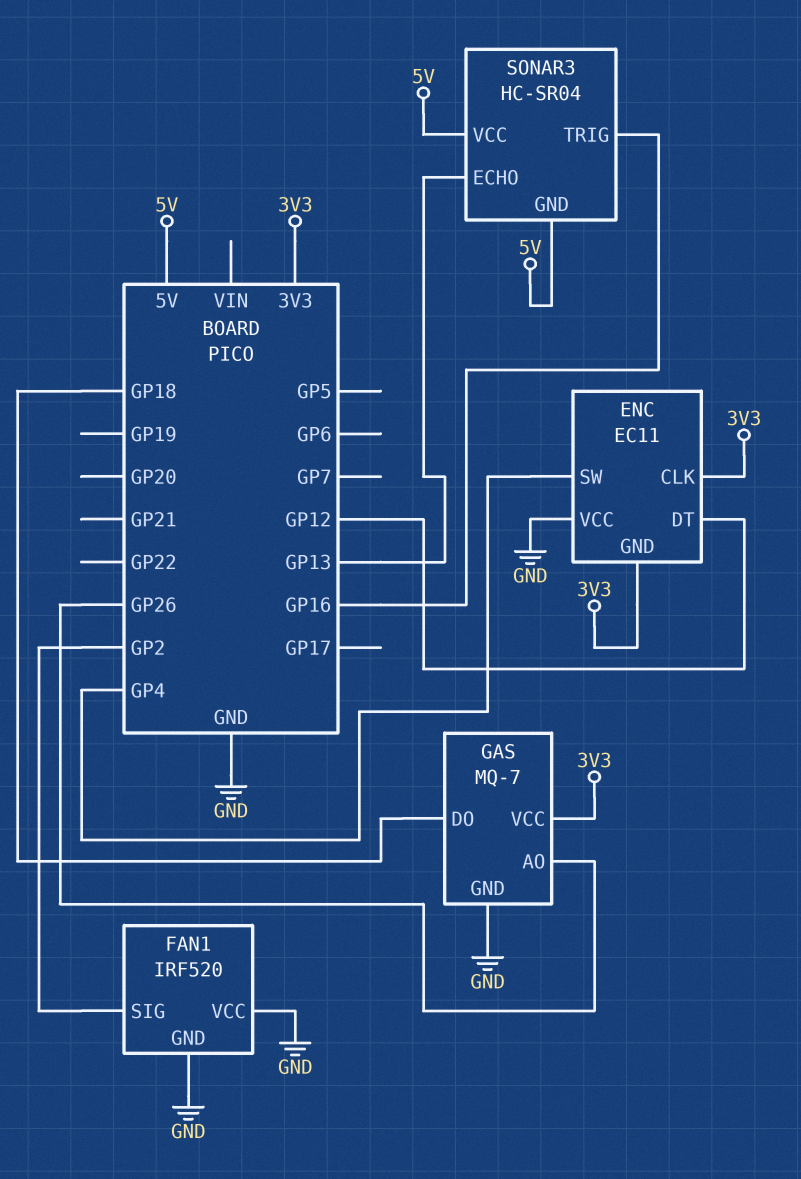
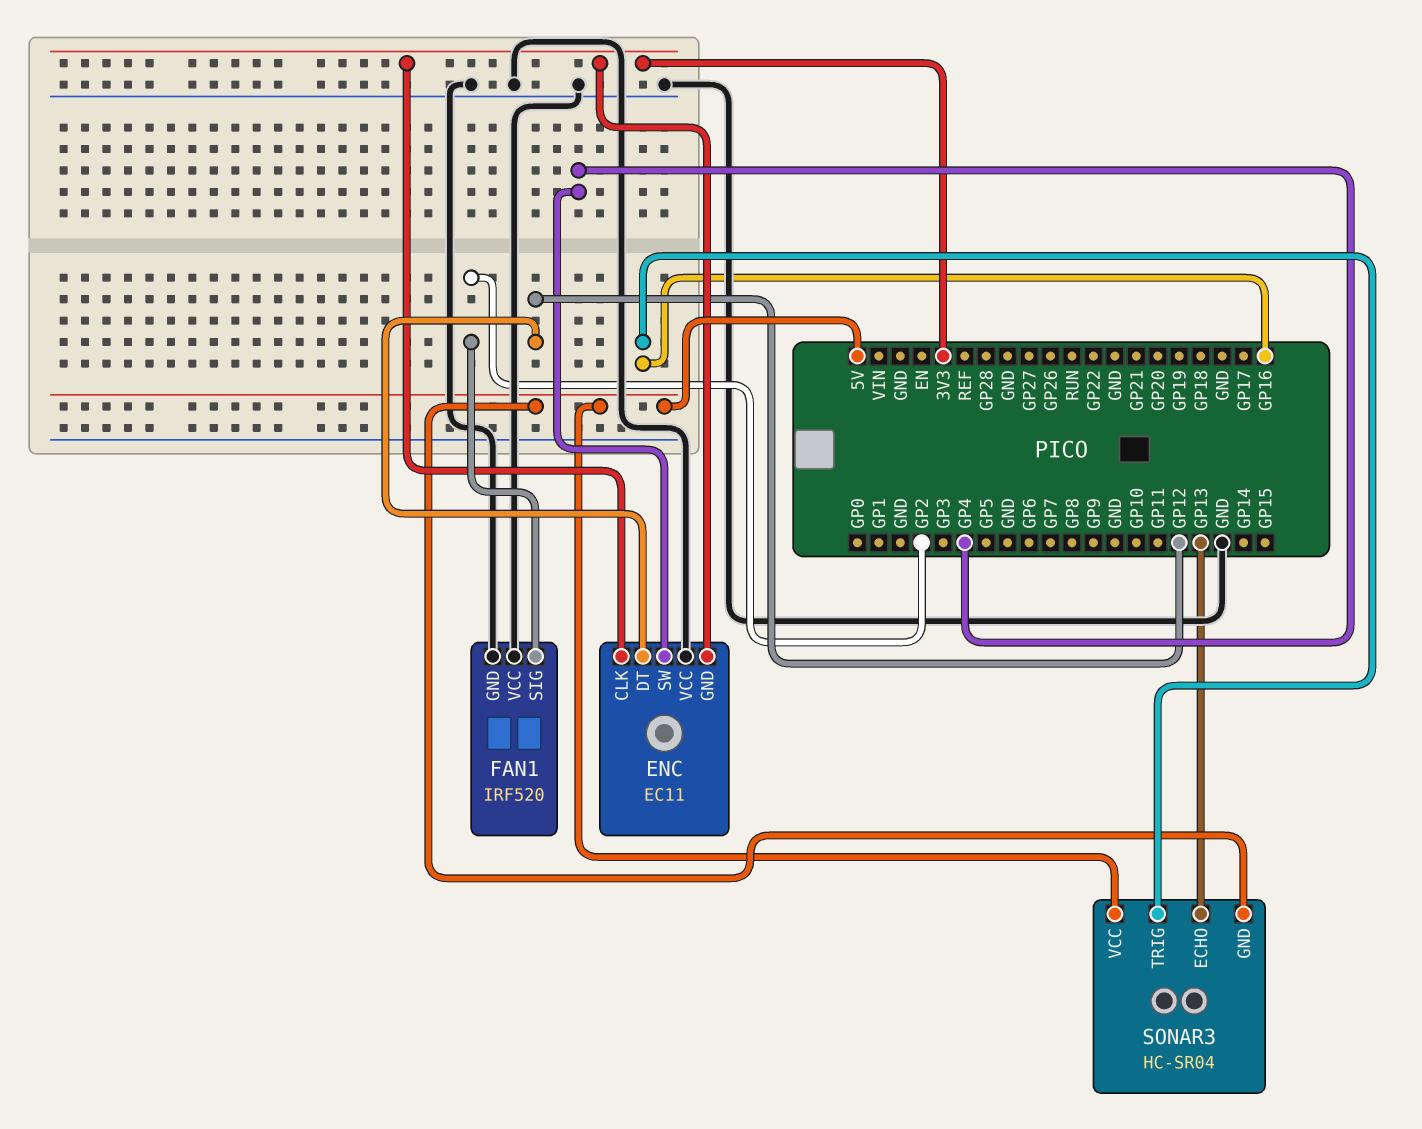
GAS: MQ-7 -> none
GAS pin AO: GP26 -> none
GAS pin DO: GP18 -> none
GAS pin GND: GND -> none
GAS pin VCC: 3V3 -> none

